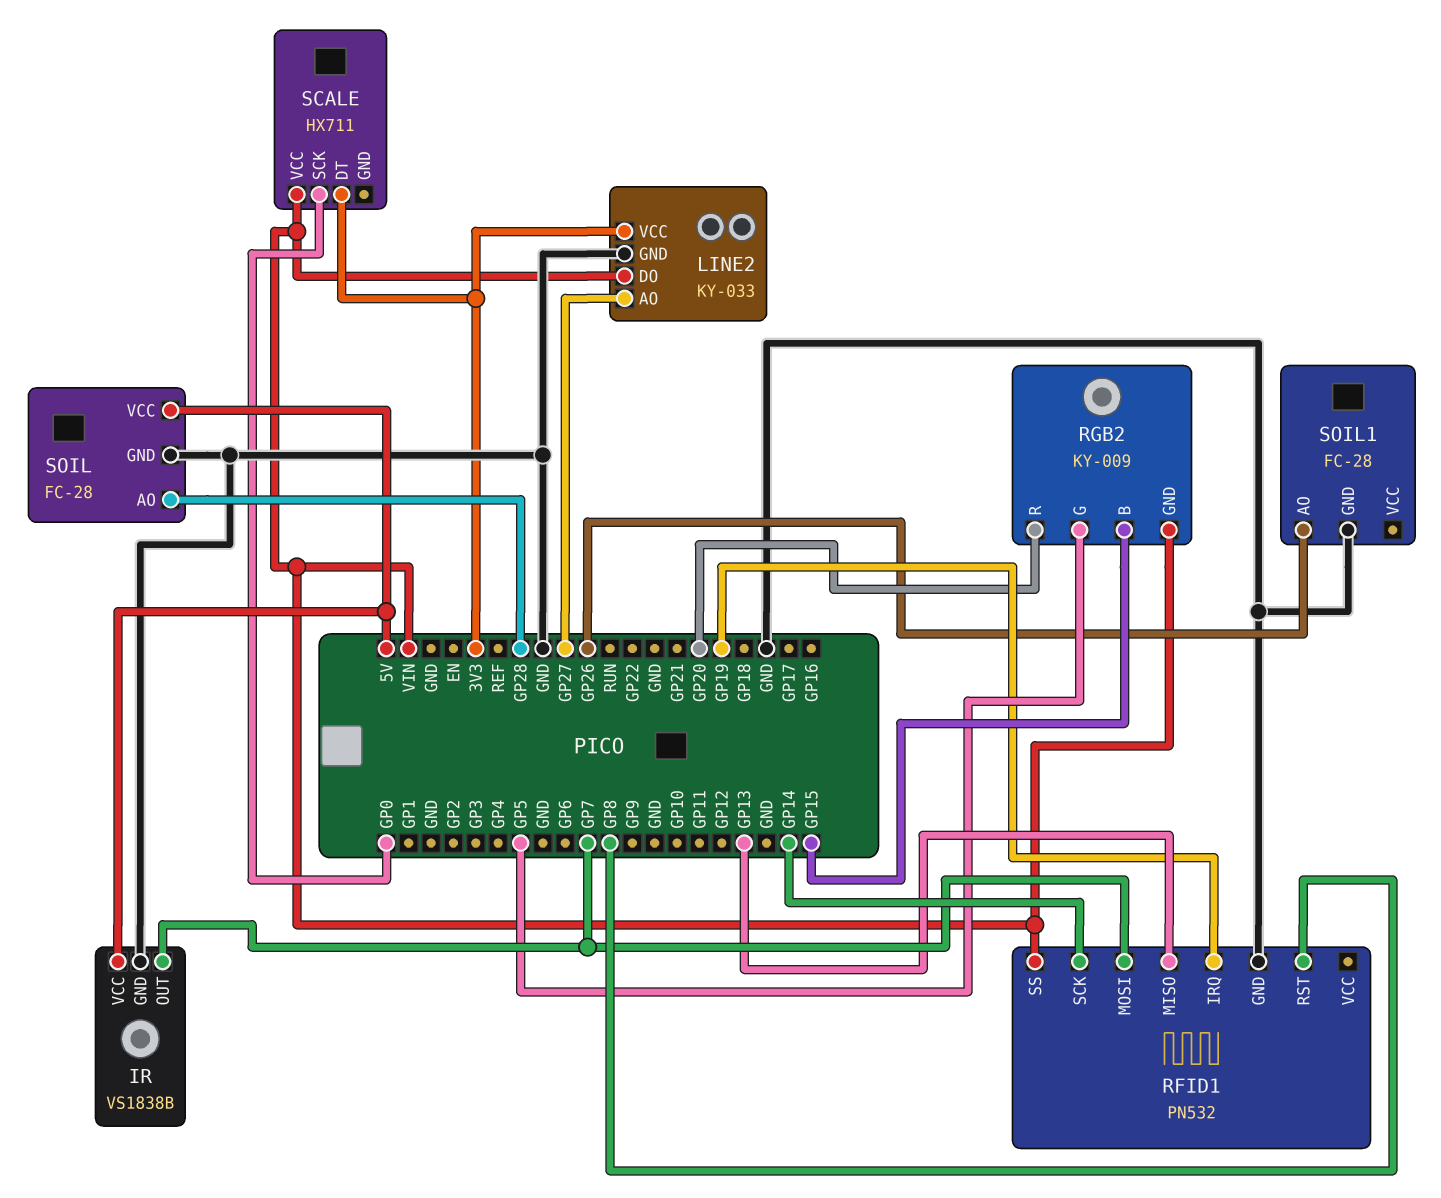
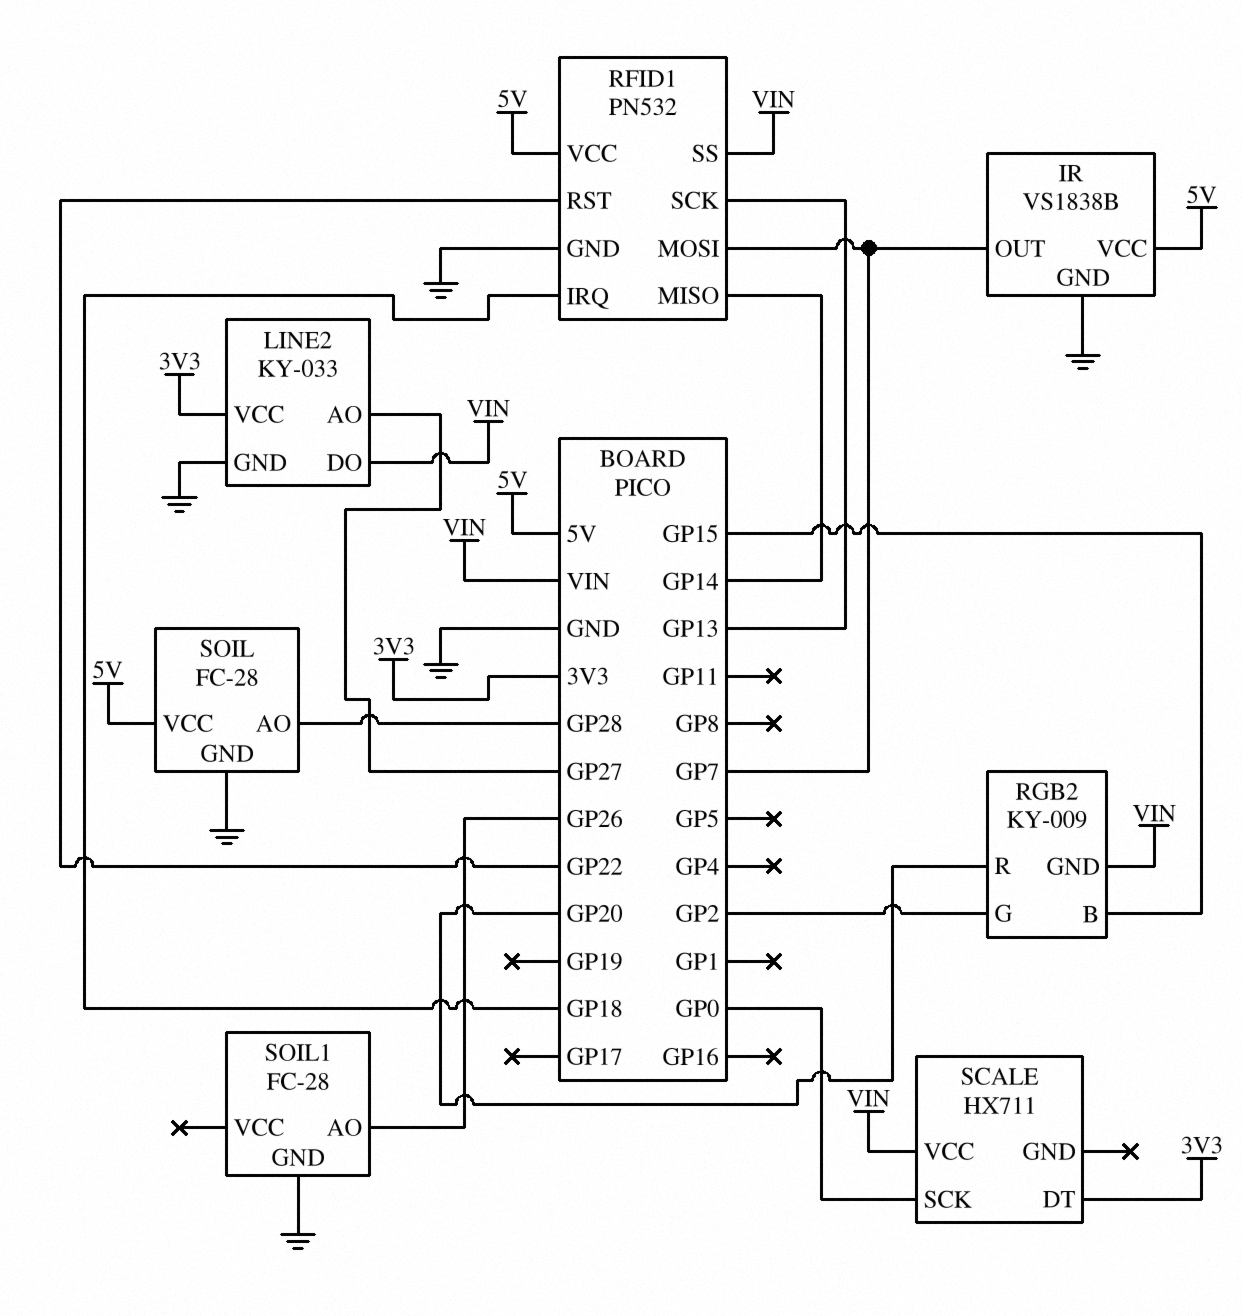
RFID1 pin IRQ: GP19 -> GP18
RFID1 pin MISO: GP13 -> GP14
RFID1 pin RST: GP8 -> GP22
RFID1 pin SCK: GP14 -> GP13
RFID1 pin VCC: none -> 5V
RGB2 pin G: GP5 -> GP2

